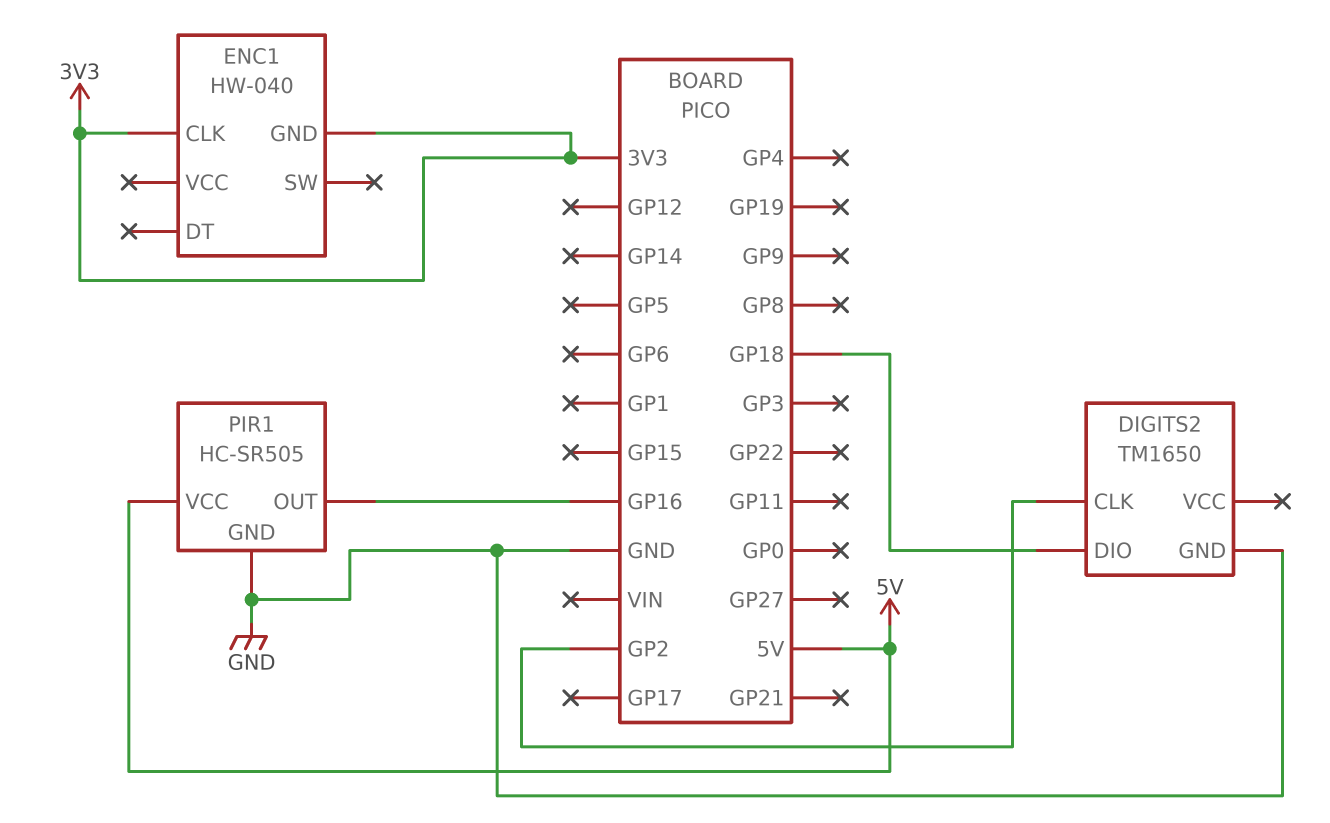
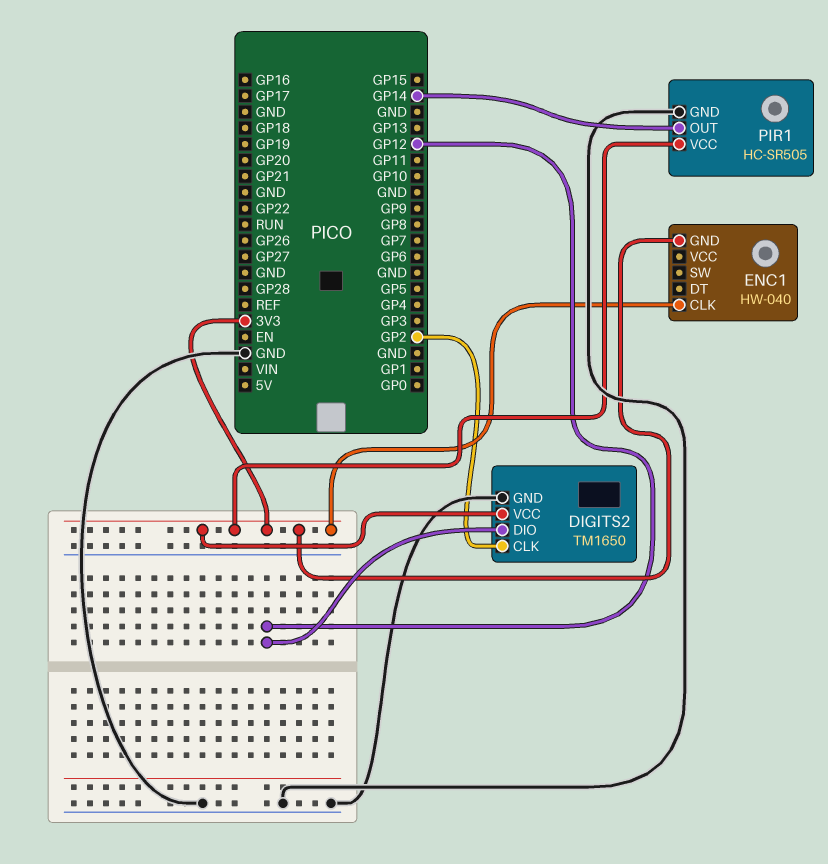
DIGITS2 pin DIO: GP18 -> GP12
DIGITS2 pin VCC: none -> 3V3
PIR1 pin OUT: GP16 -> GP14
PIR1 pin VCC: 5V -> 3V3

